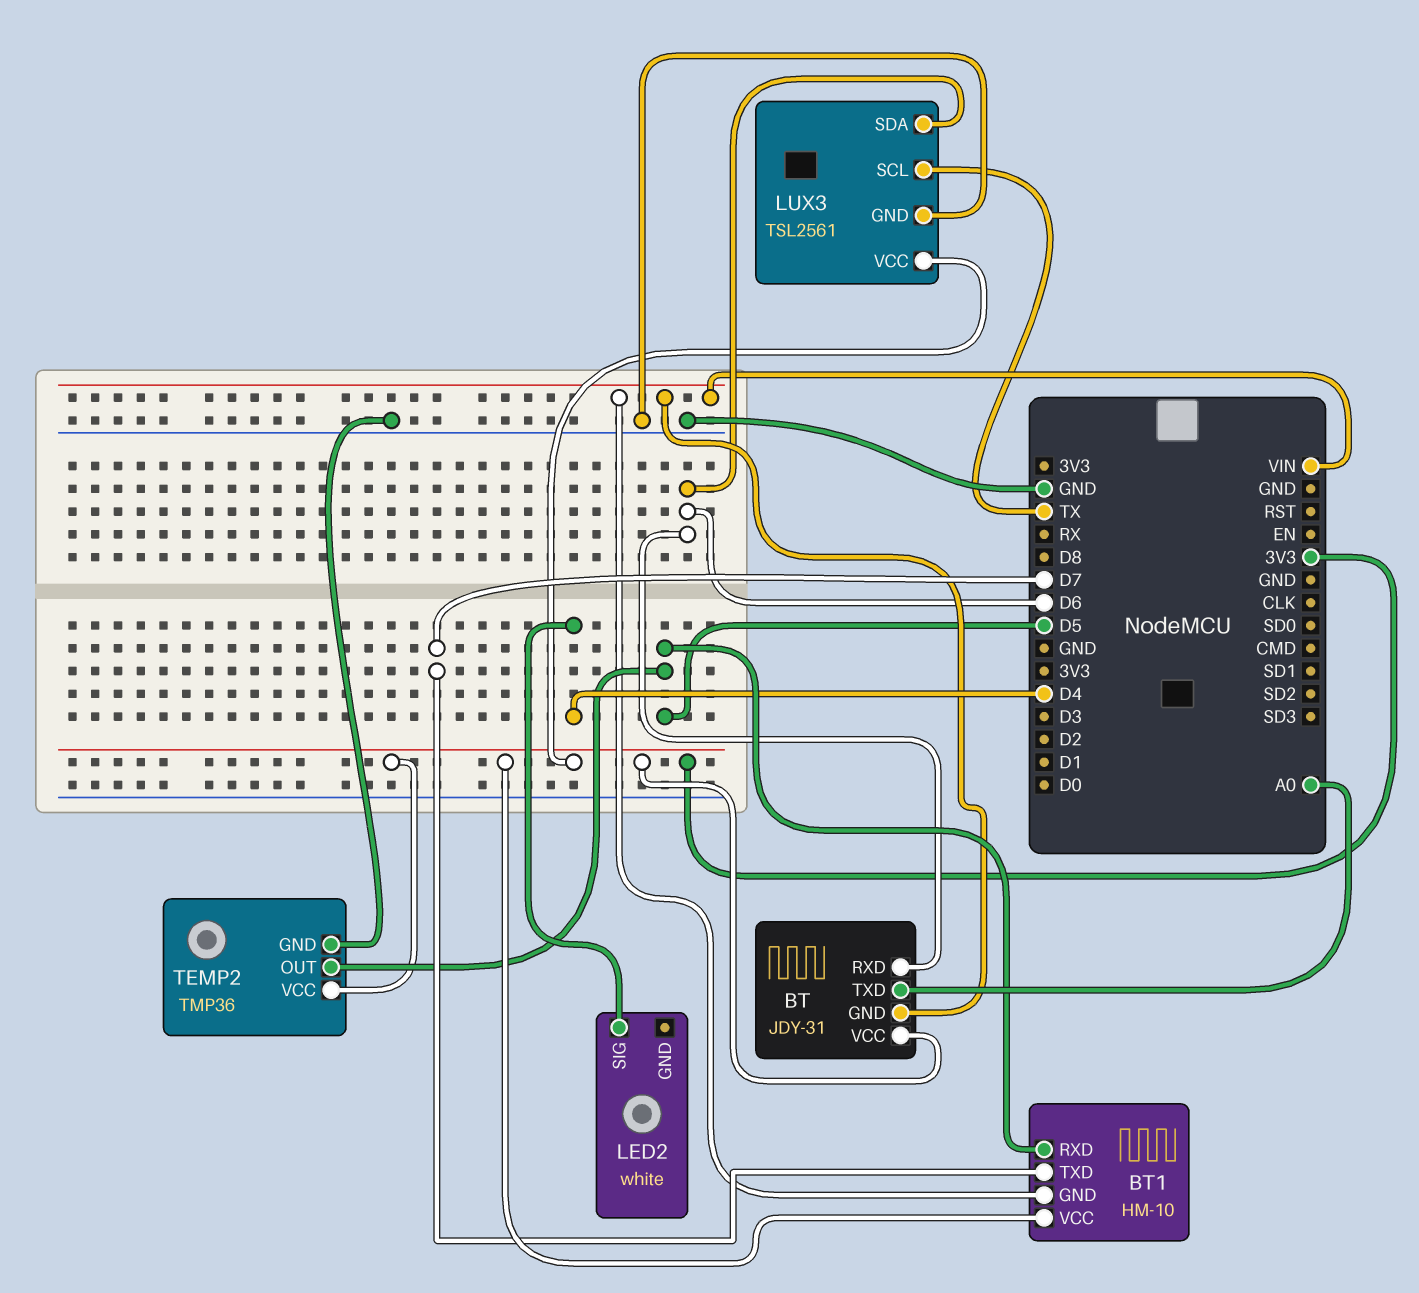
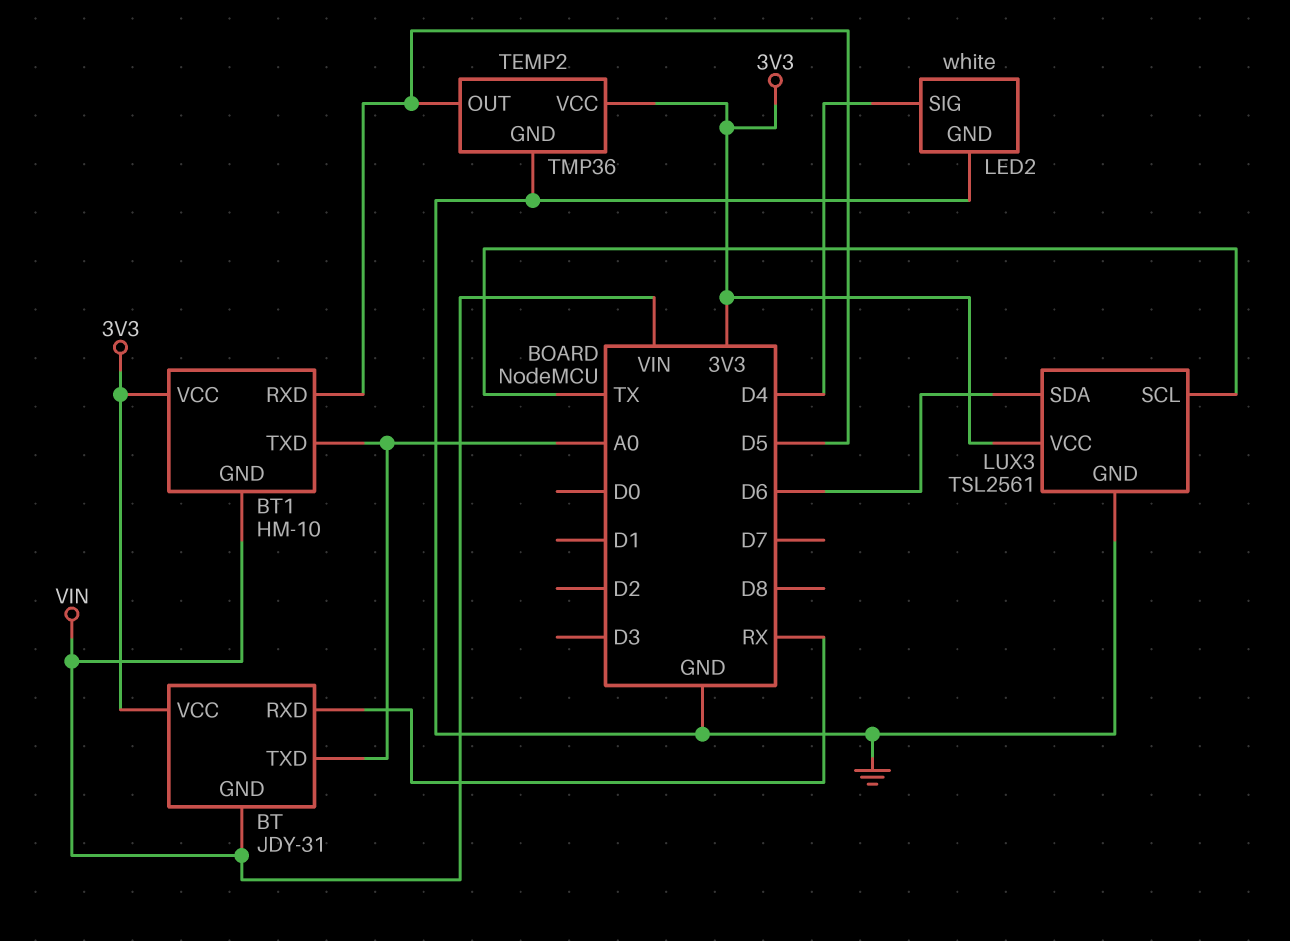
BT pin RXD: D6 -> RX
BT1 pin TXD: D7 -> A0
LED2 pin GND: none -> GND

